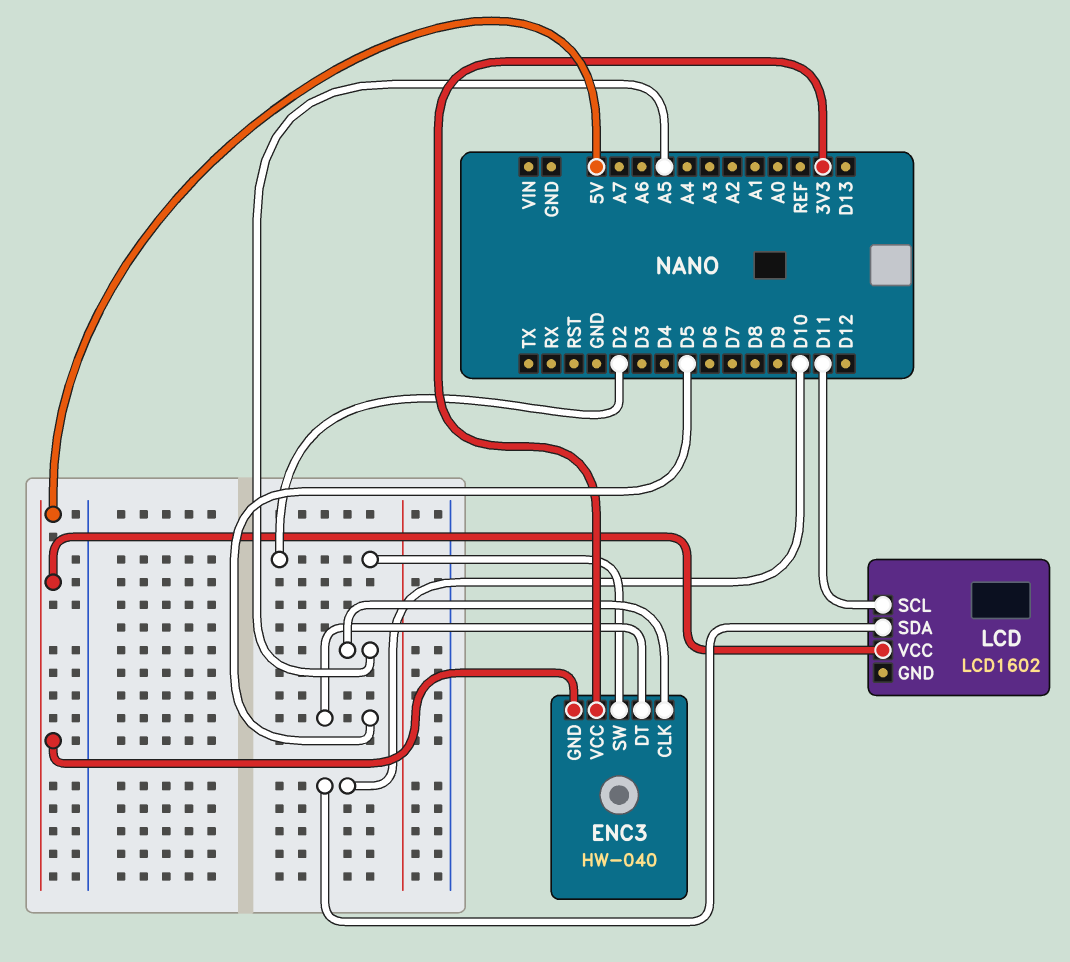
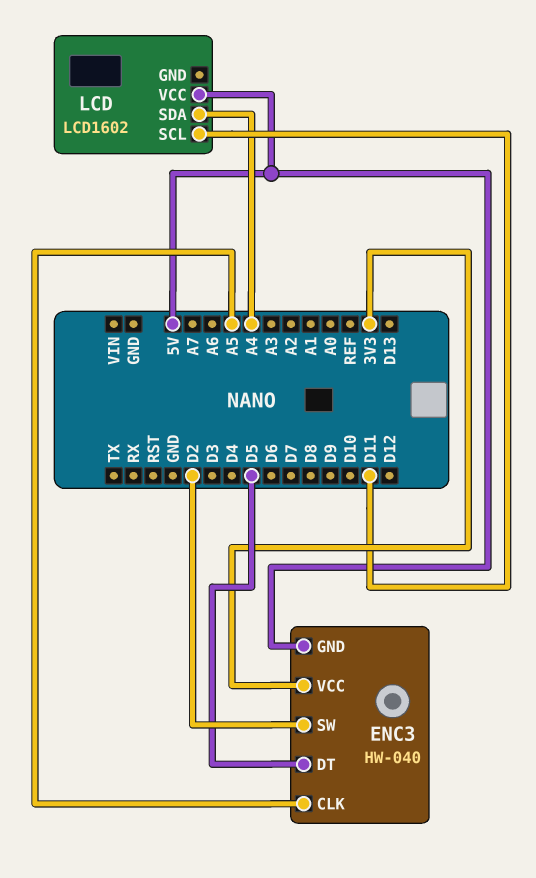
LCD pin SDA: D10 -> A4

